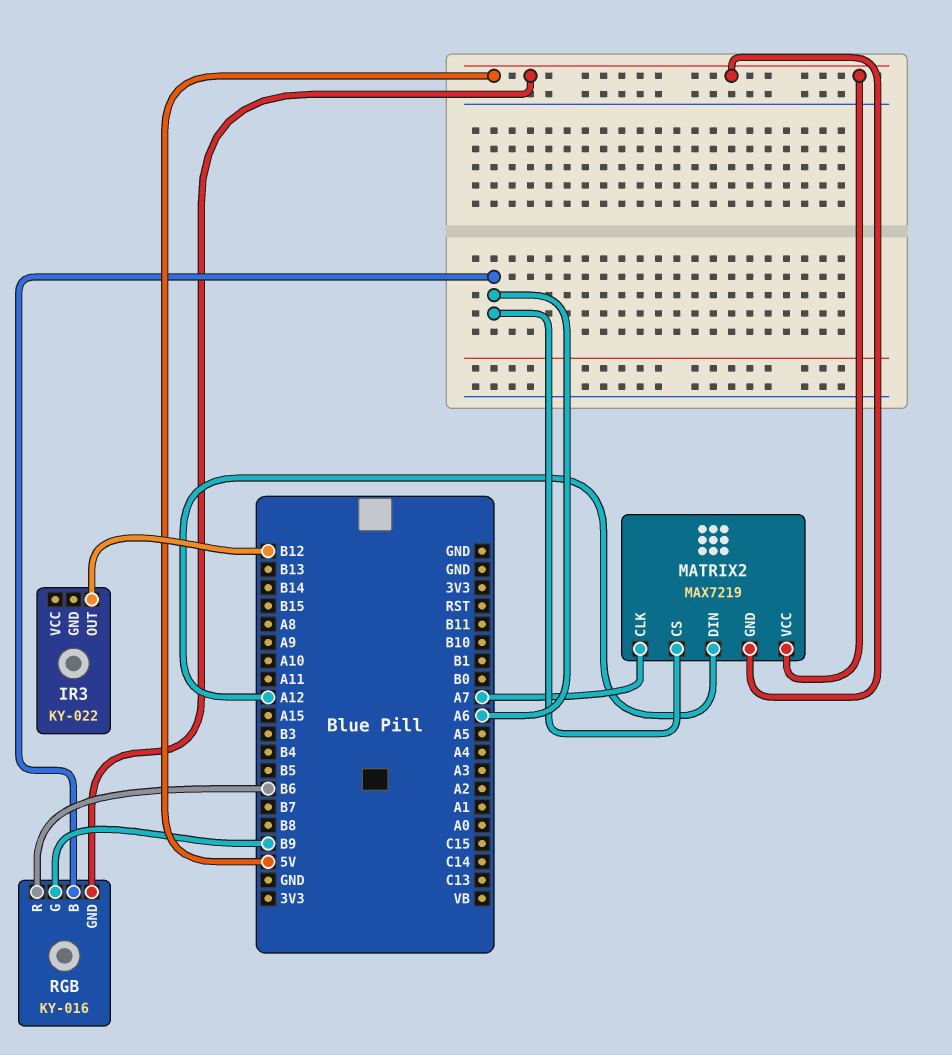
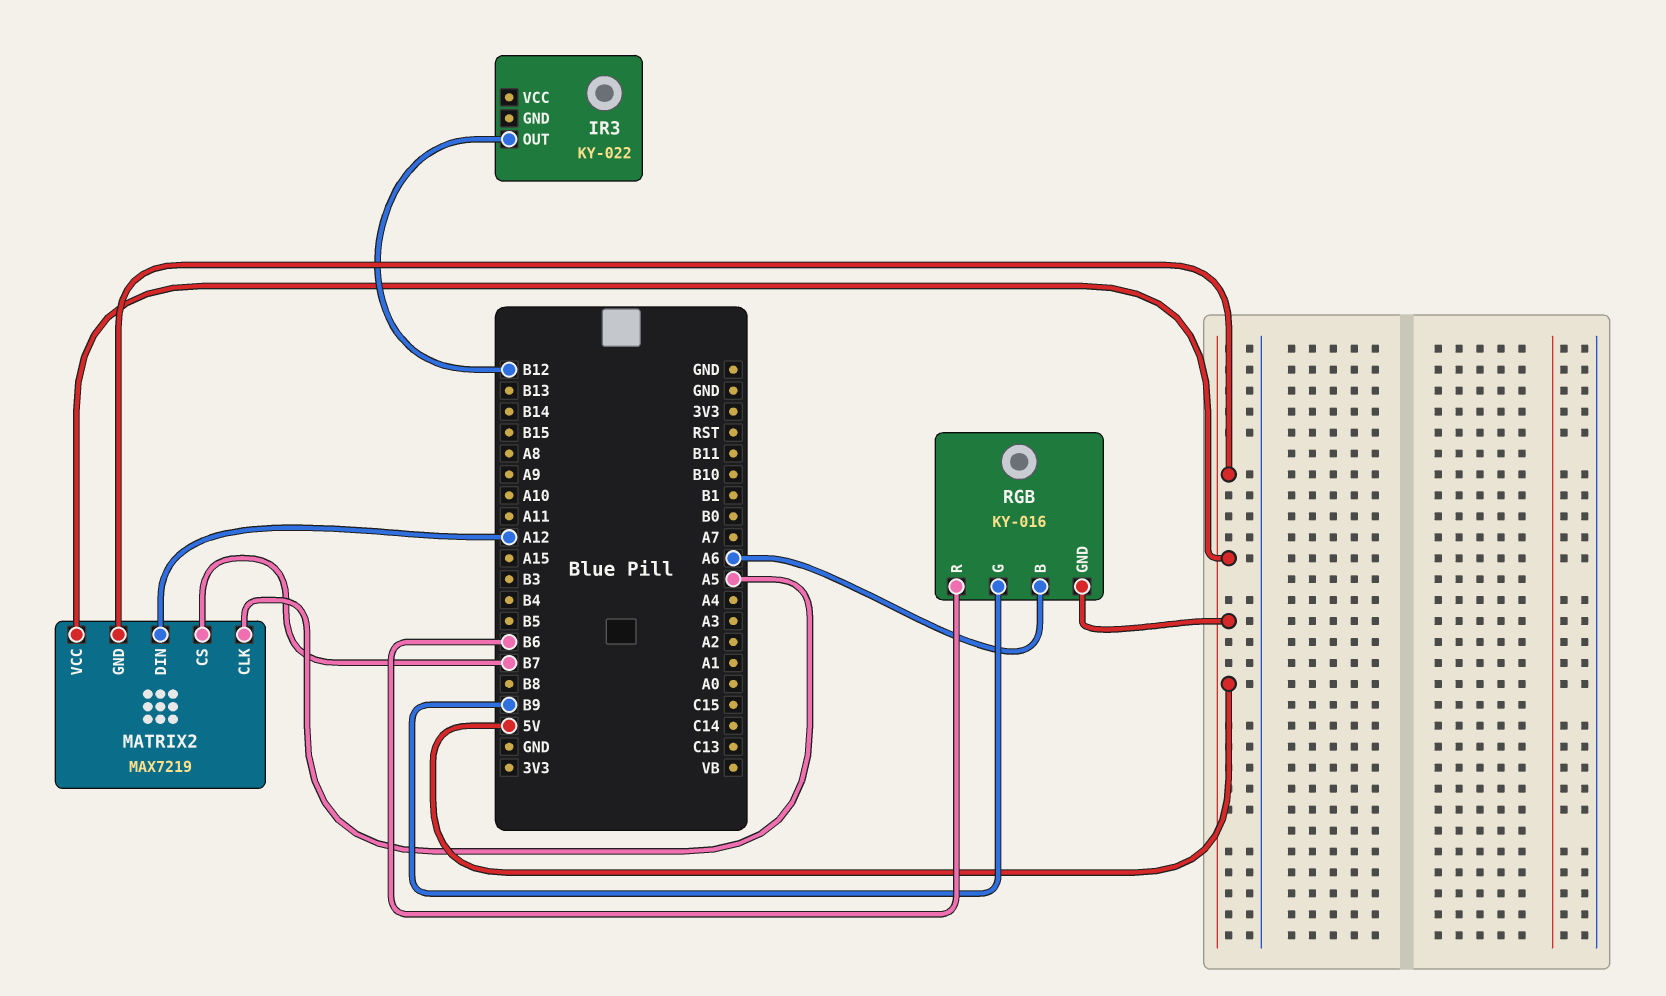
MATRIX2 pin CLK: A7 -> A5
MATRIX2 pin CS: A6 -> B7

